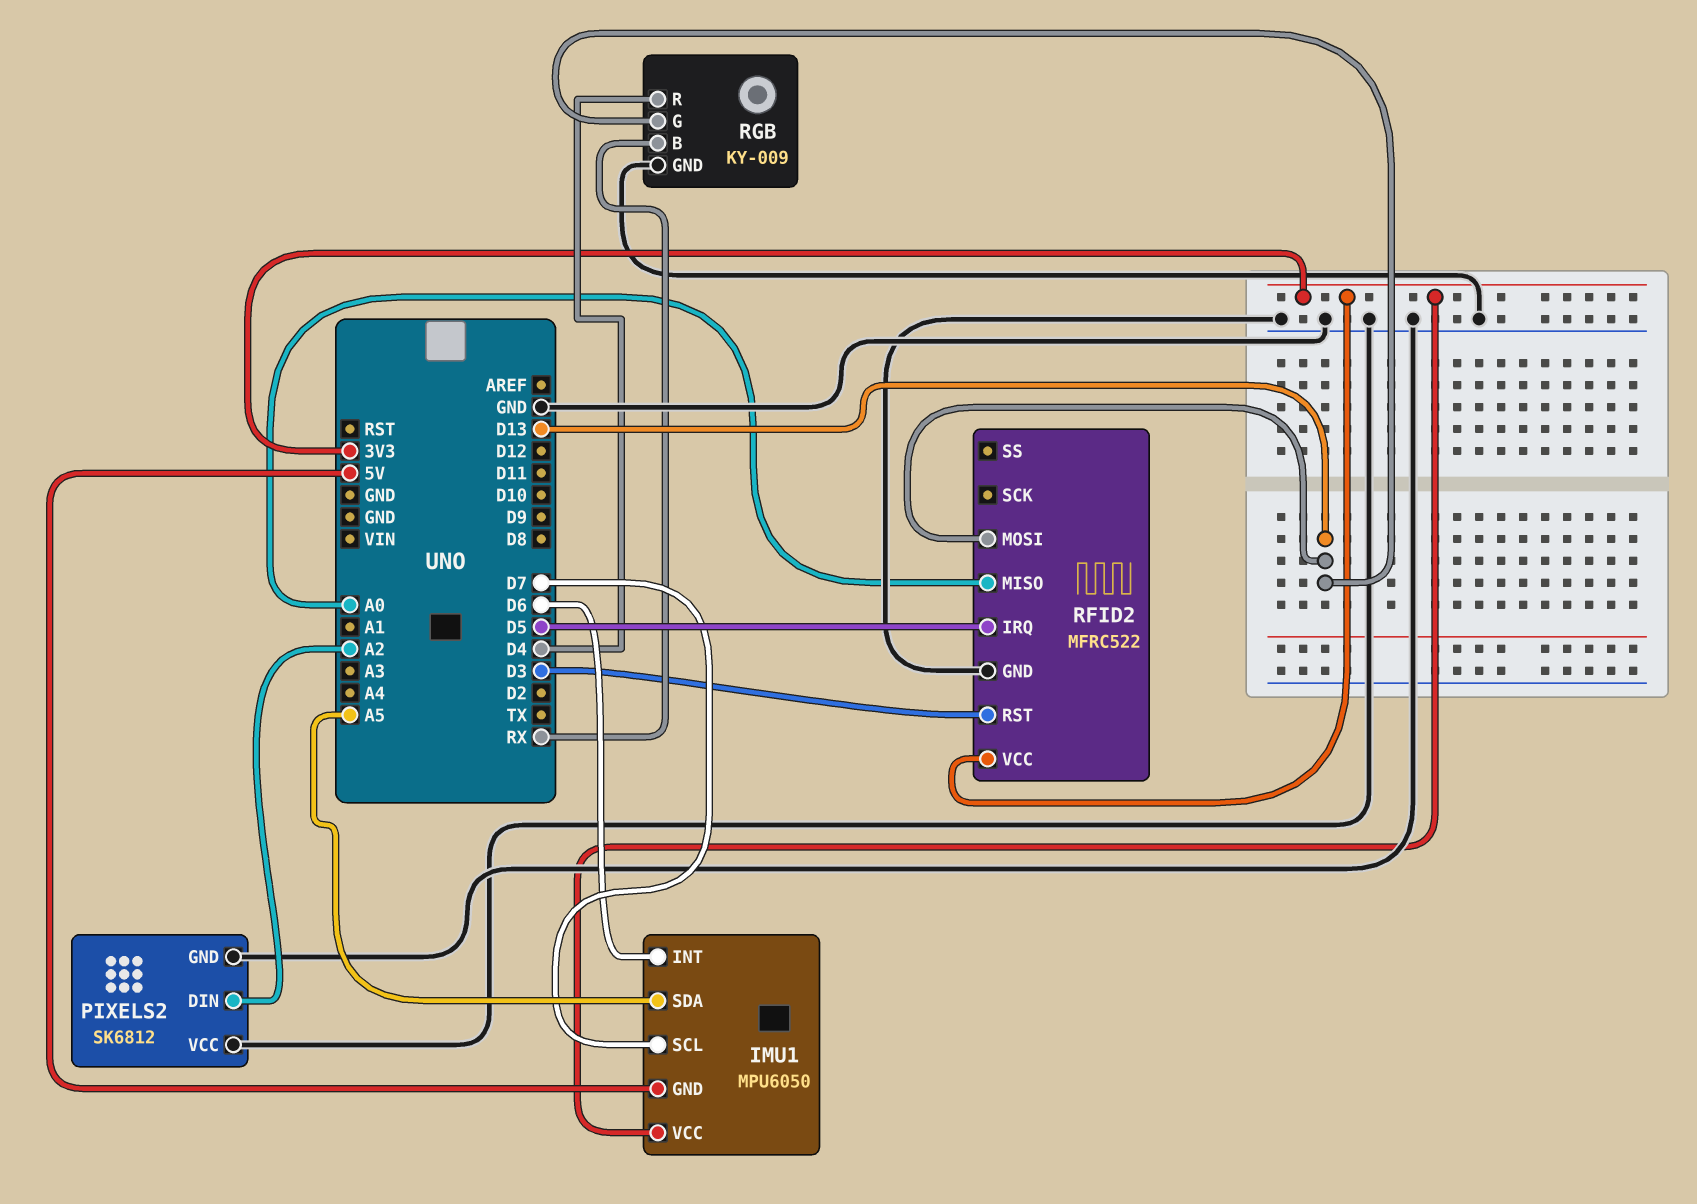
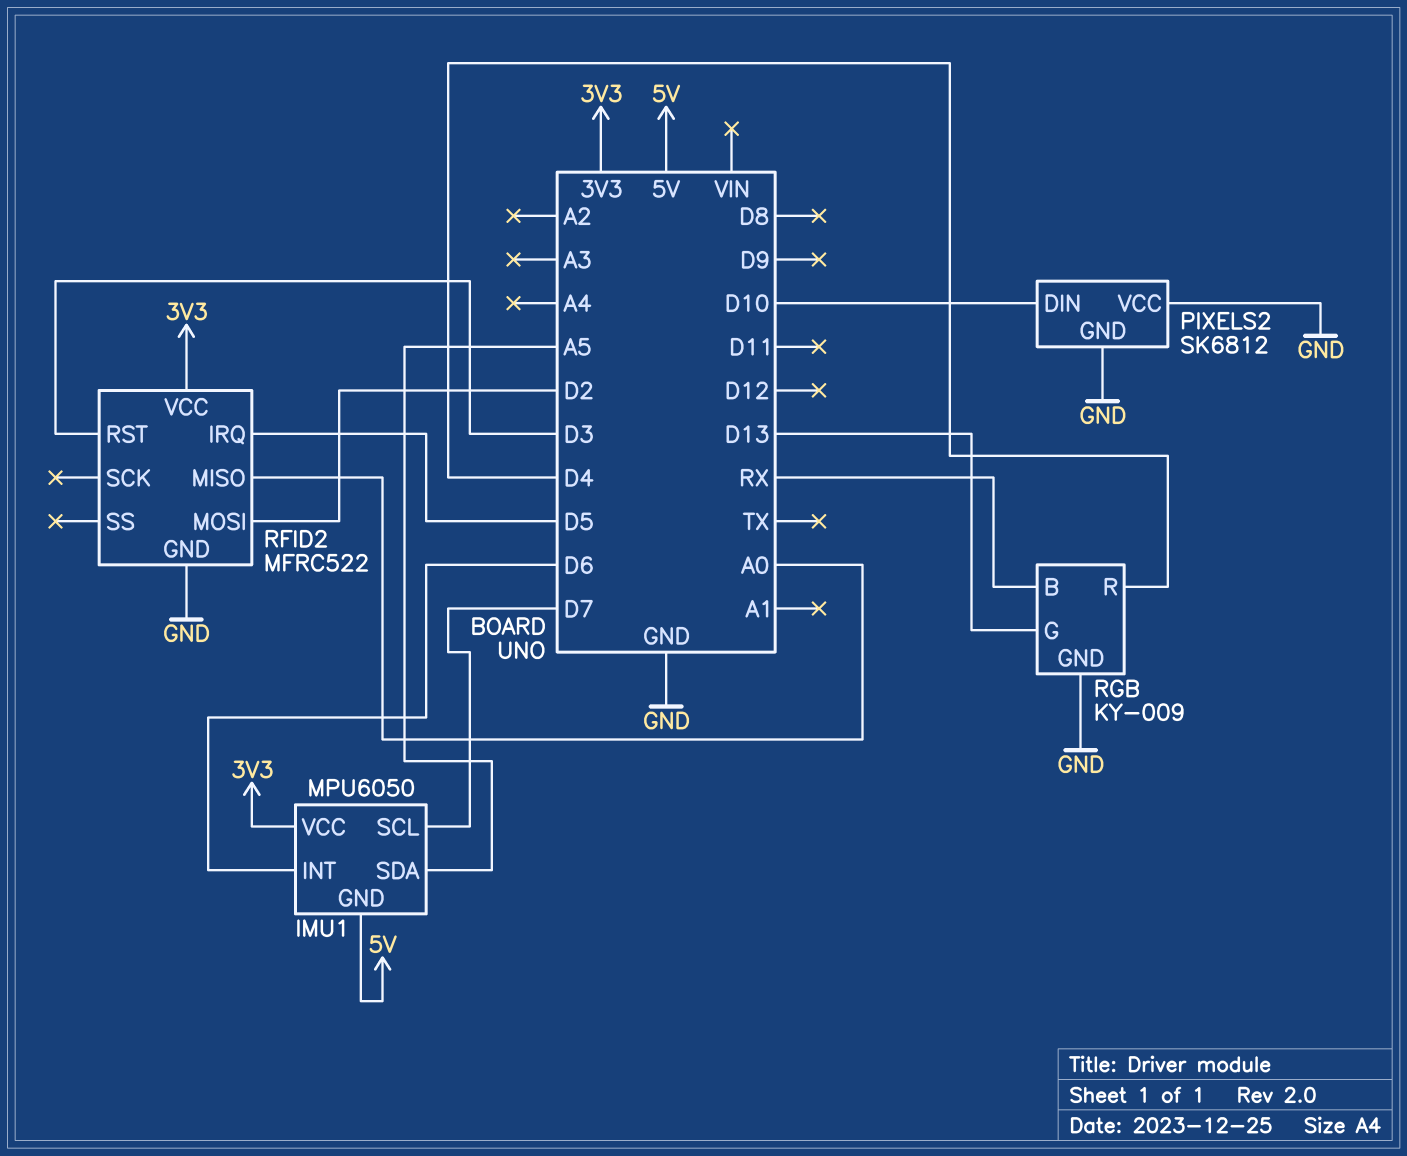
PIXELS2 pin DIN: A2 -> D10
RFID2 pin MOSI: D13 -> D2

